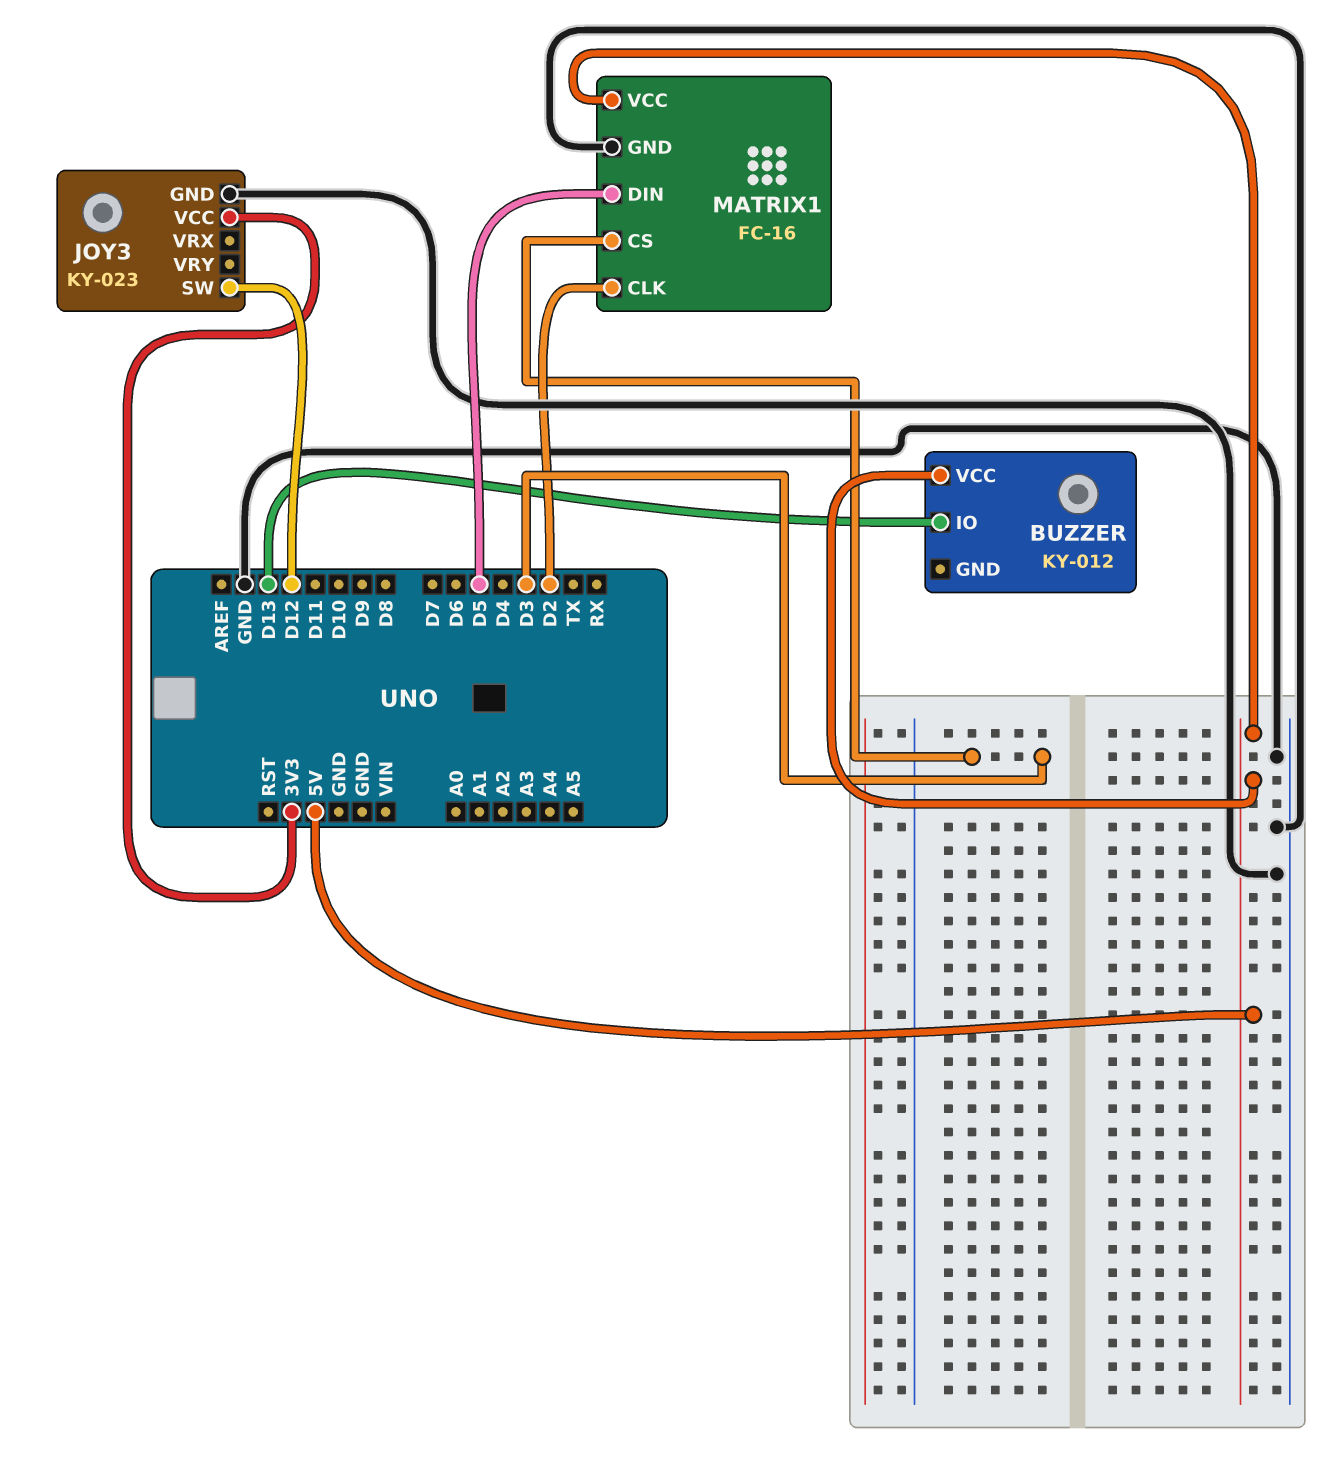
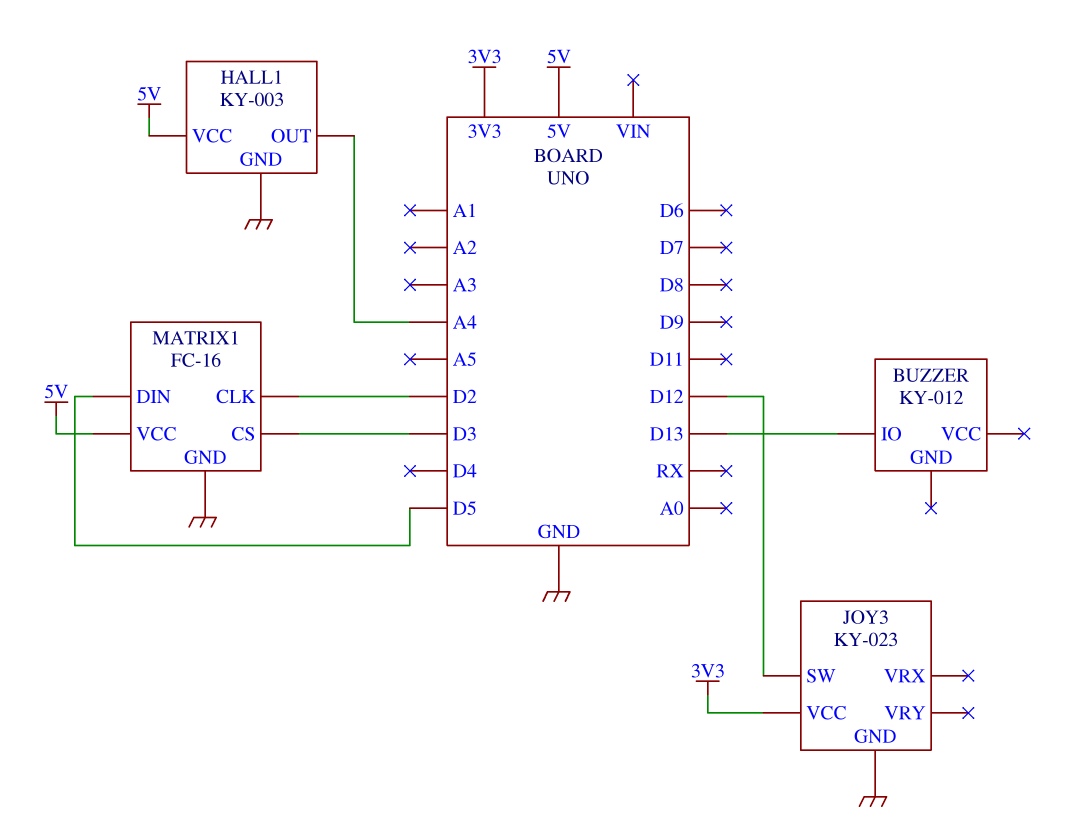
BUZZER pin VCC: 5V -> none
HALL1: none -> KY-003
HALL1 pin GND: none -> GND
HALL1 pin OUT: none -> A4
HALL1 pin VCC: none -> 5V

